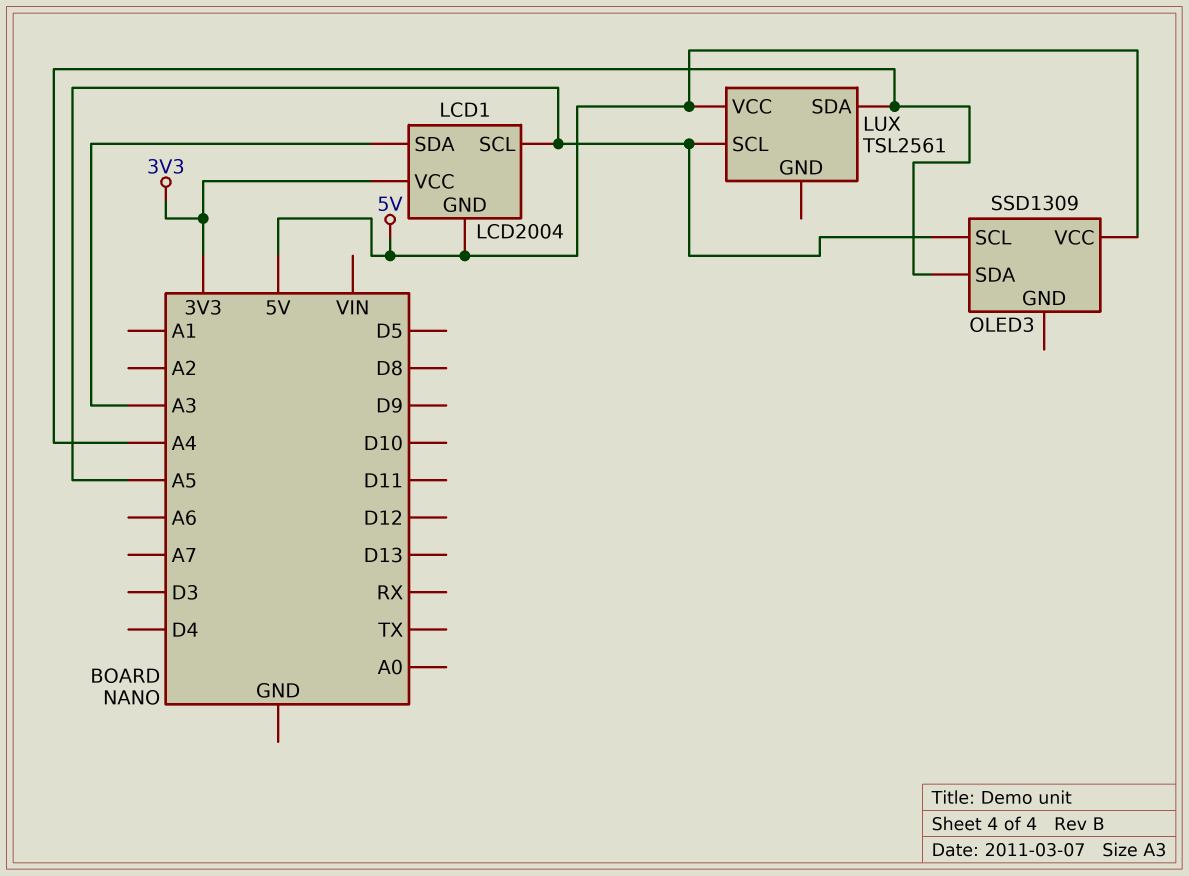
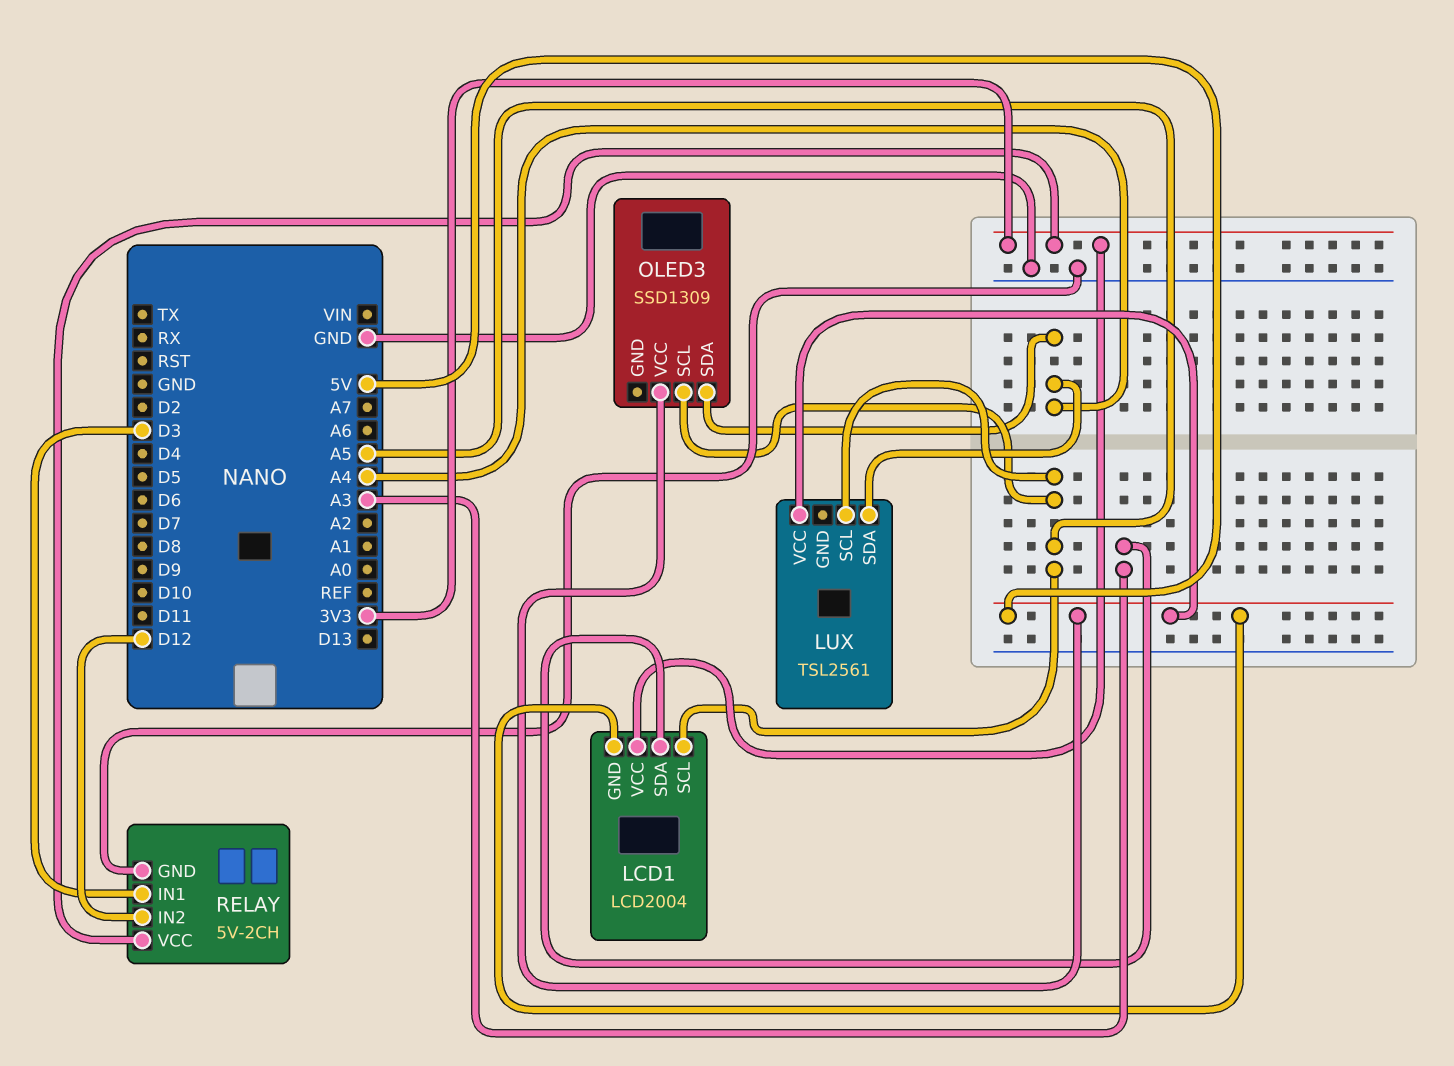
RELAY: none -> 5V-2CH
RELAY pin GND: none -> GND
RELAY pin IN1: none -> D3
RELAY pin IN2: none -> D12
RELAY pin VCC: none -> 3V3

